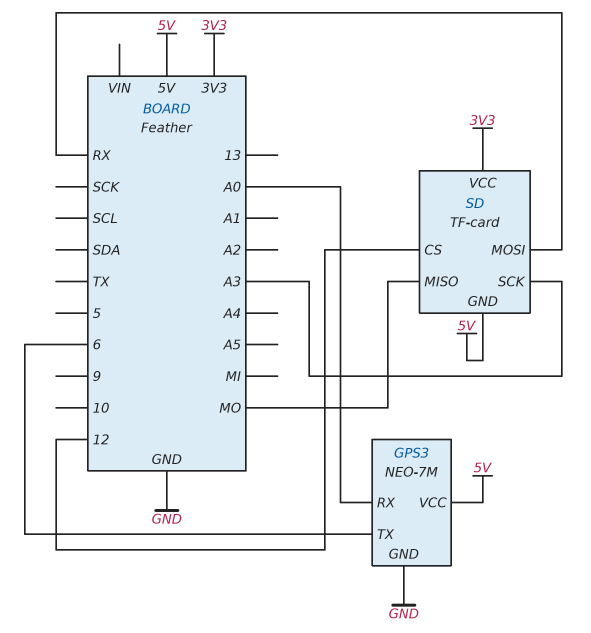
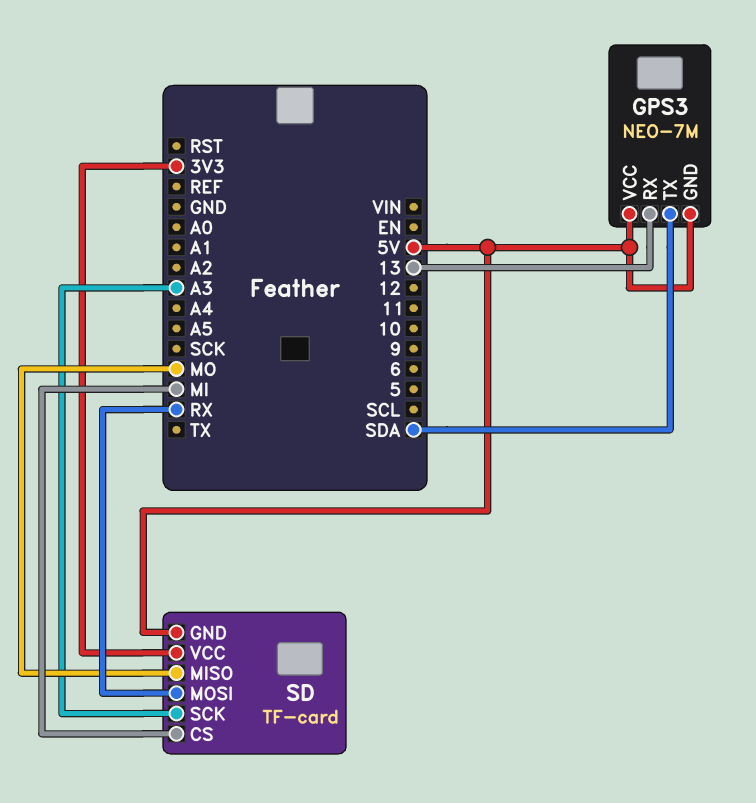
GPS3 pin GND: GND -> 5V
GPS3 pin RX: A0 -> 13
GPS3 pin TX: 6 -> SDA
SD pin CS: 12 -> MI

